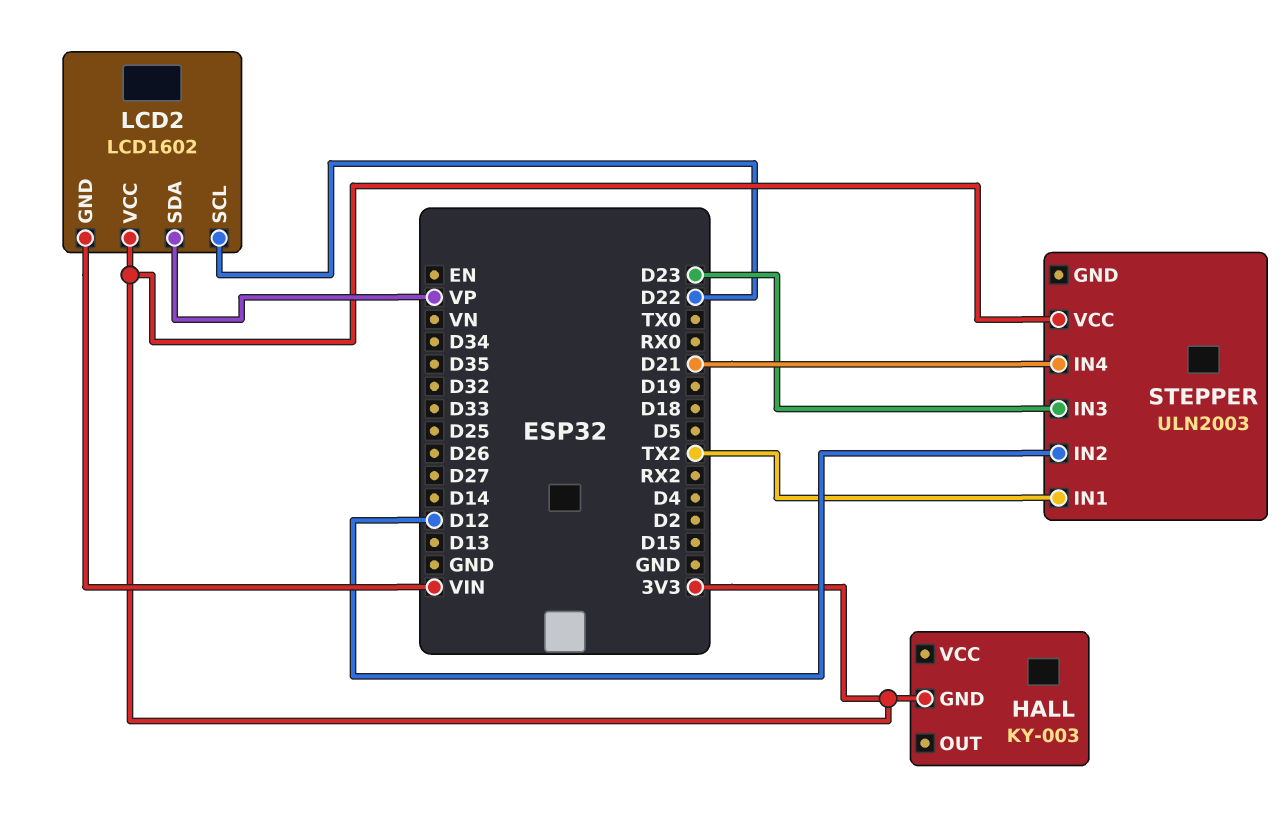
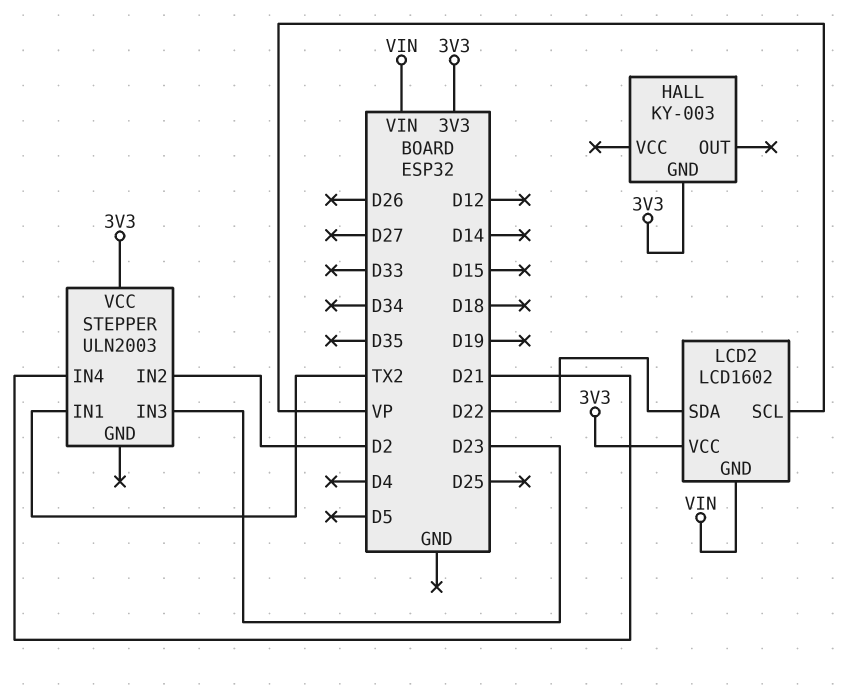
LCD2 pin SCL: D22 -> VP
LCD2 pin SDA: VP -> D22
STEPPER pin IN2: D12 -> D2

